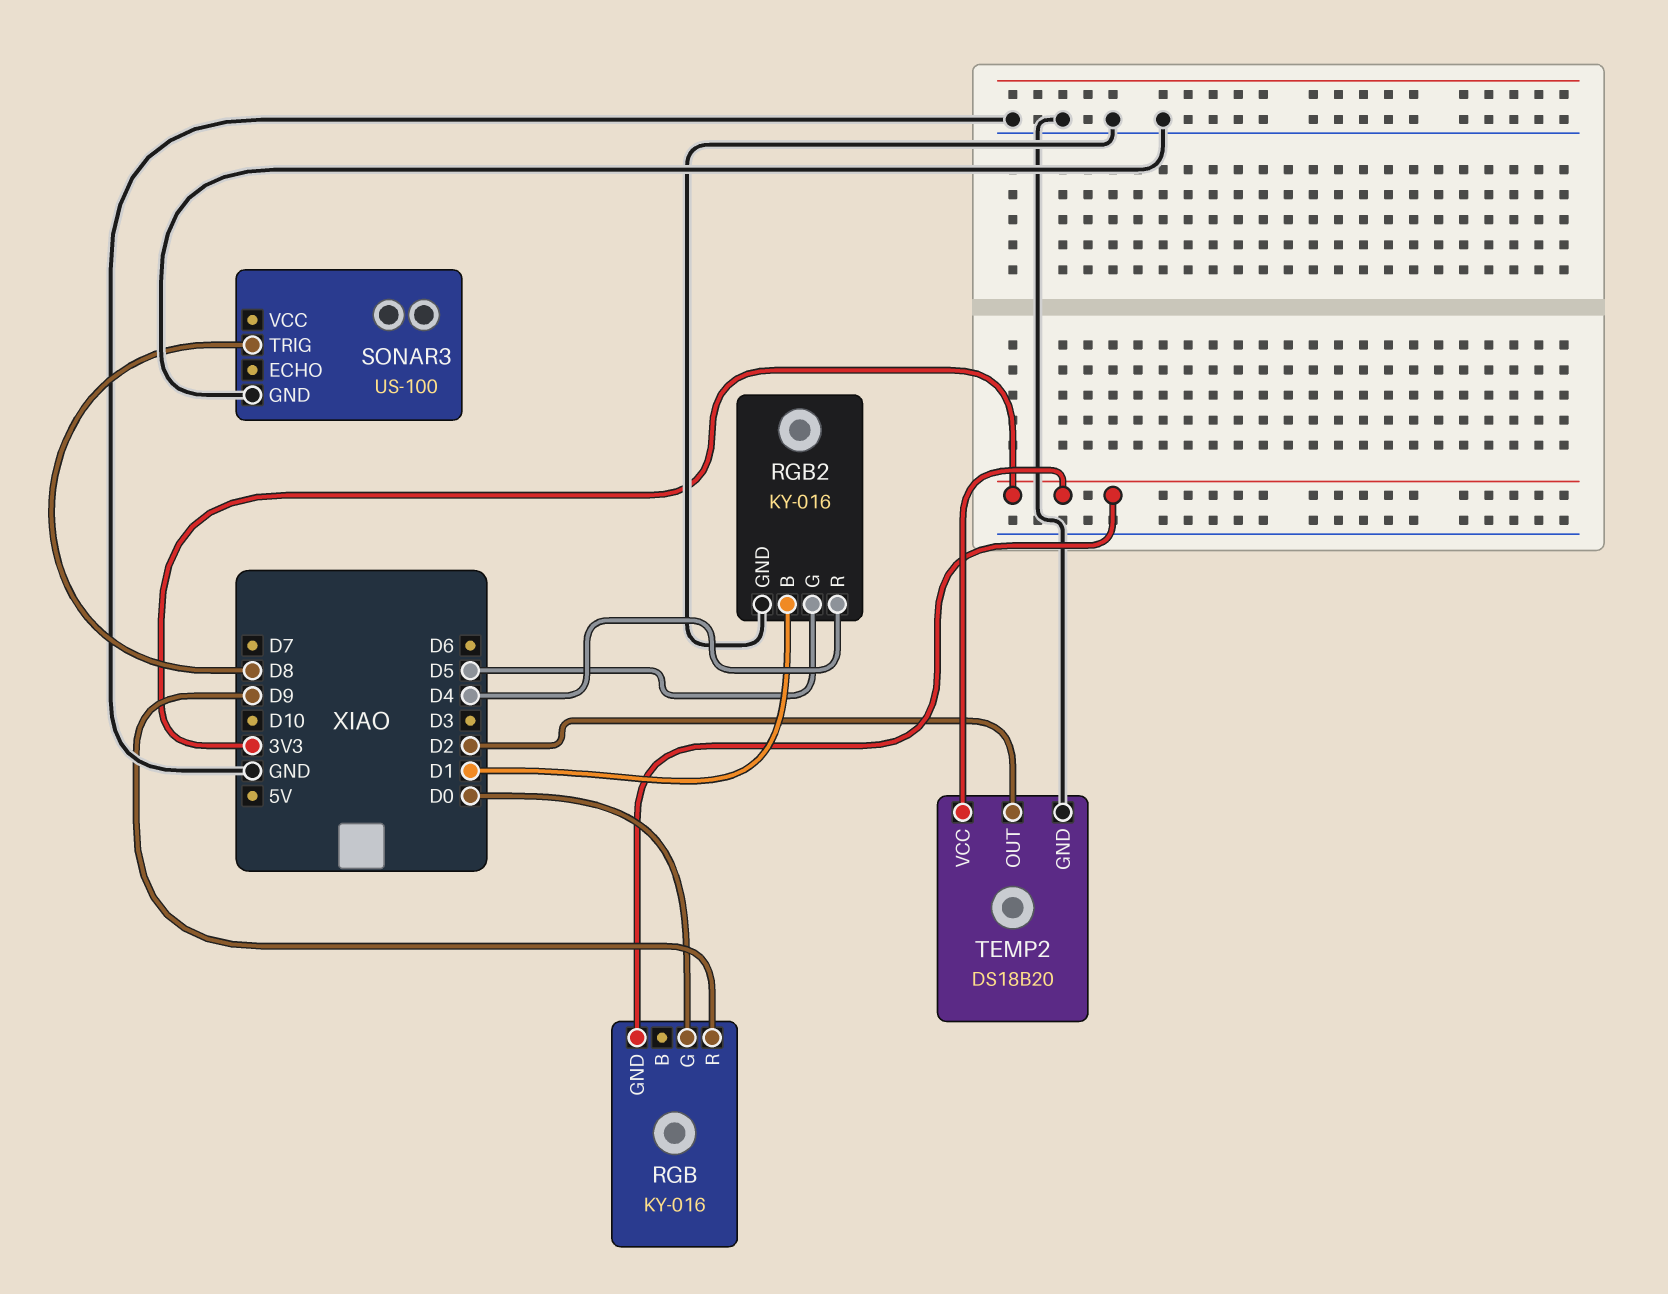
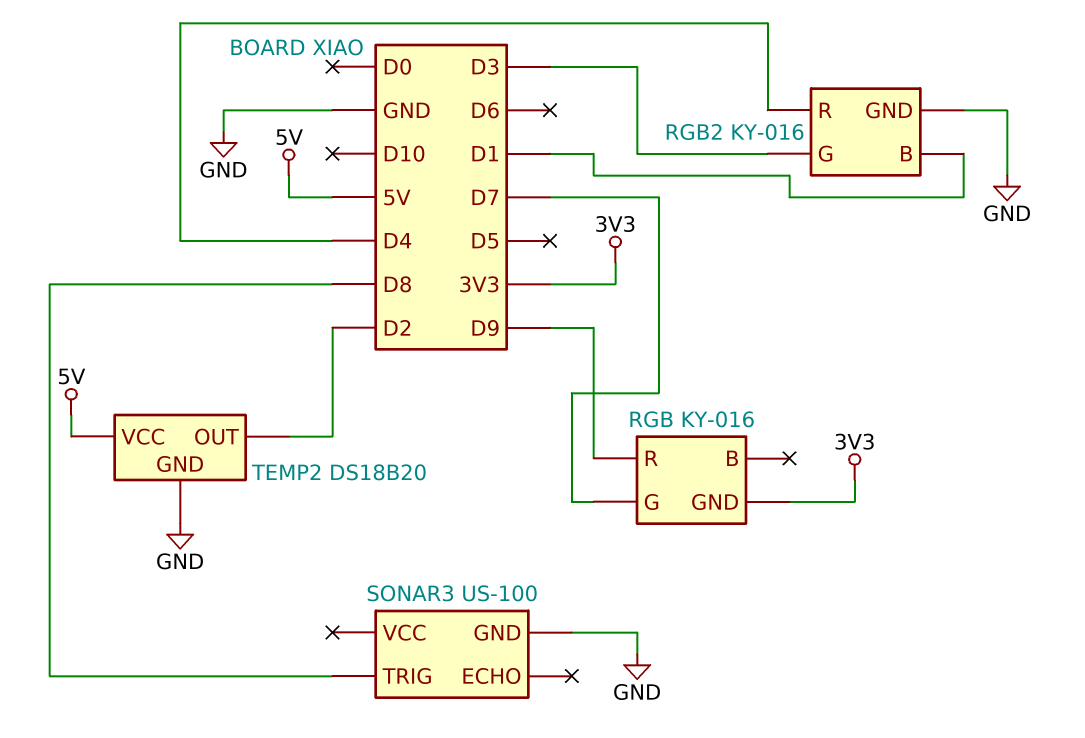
RGB pin G: D0 -> D7
RGB2 pin G: D5 -> D3
TEMP2 pin VCC: 3V3 -> 5V

